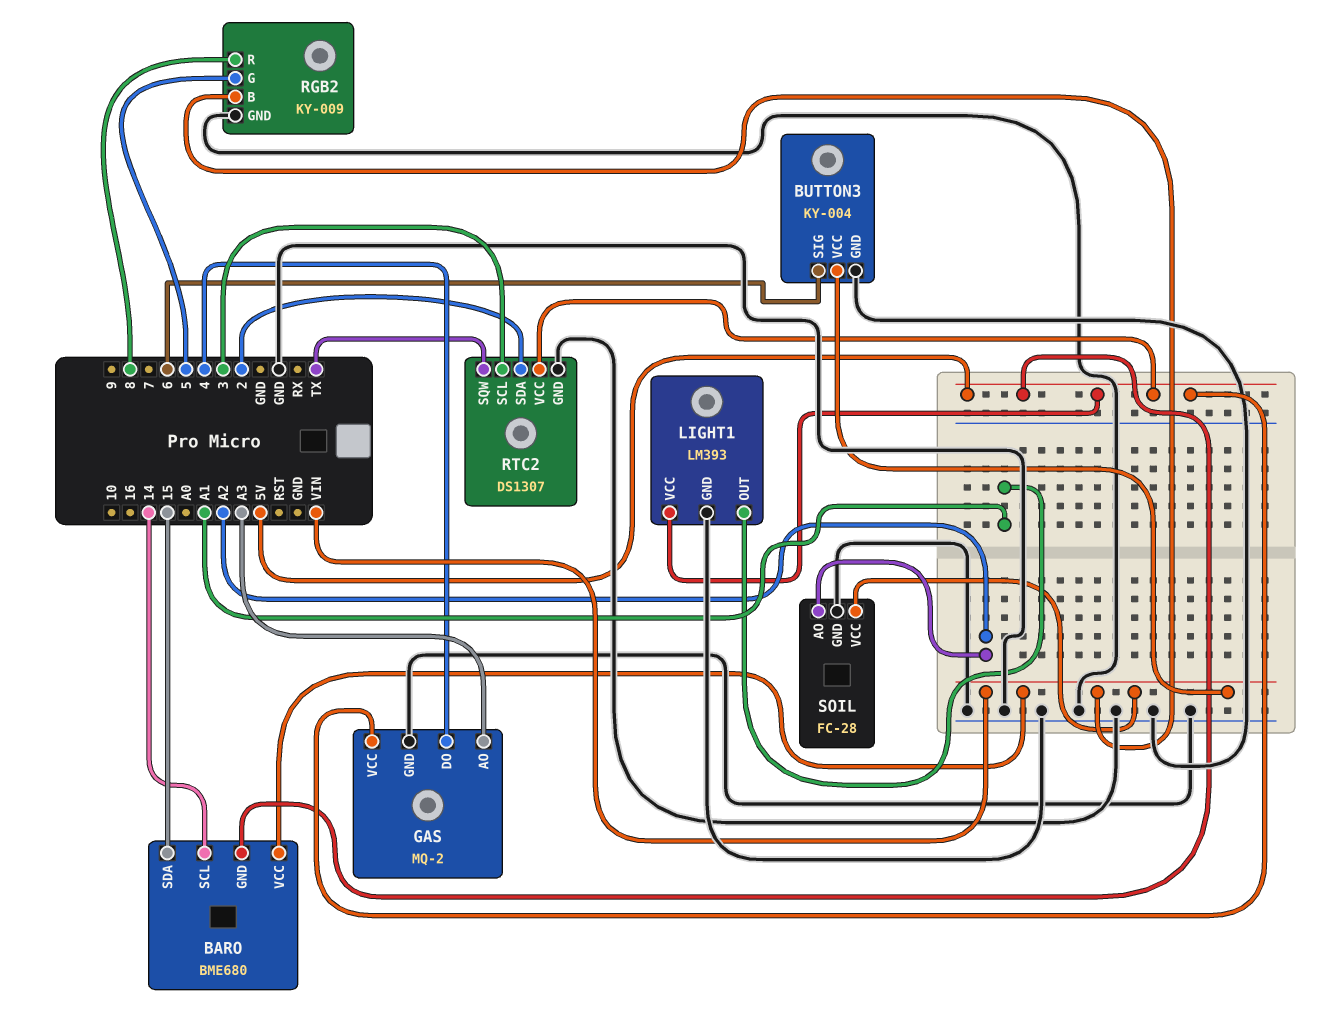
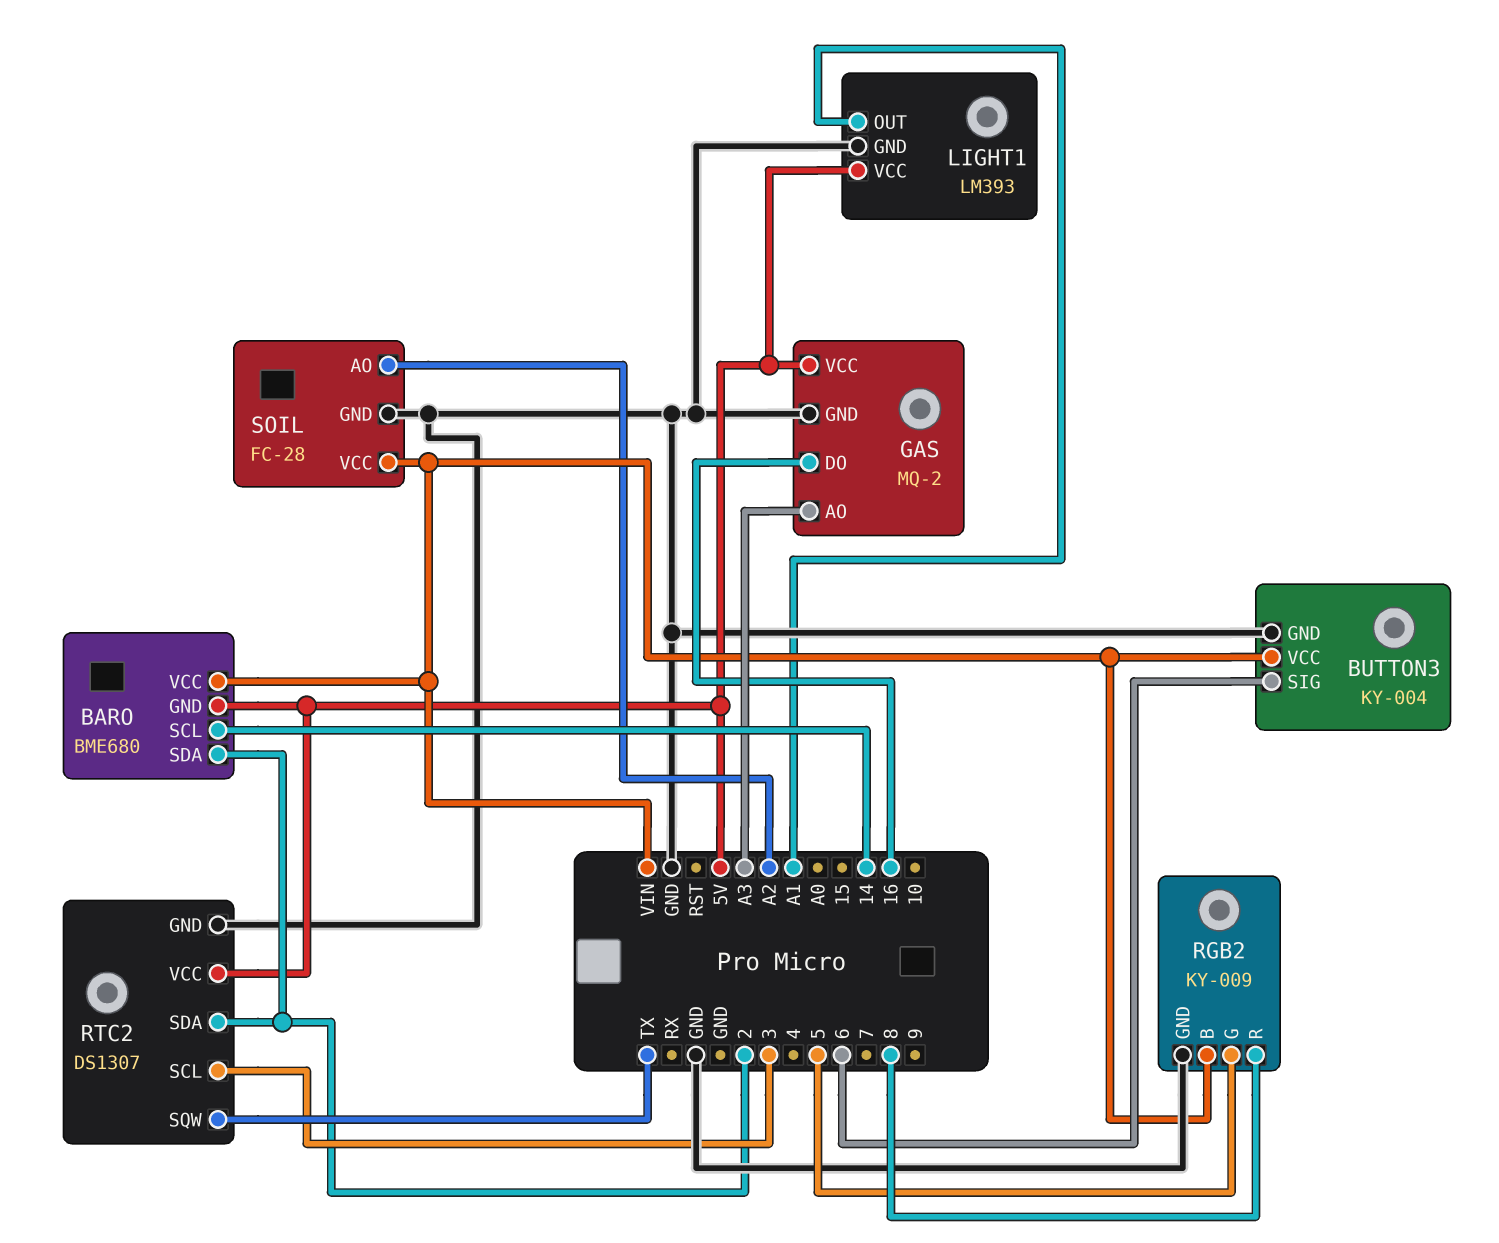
BARO pin SDA: 15 -> 2
GAS pin DO: 4 -> 16

